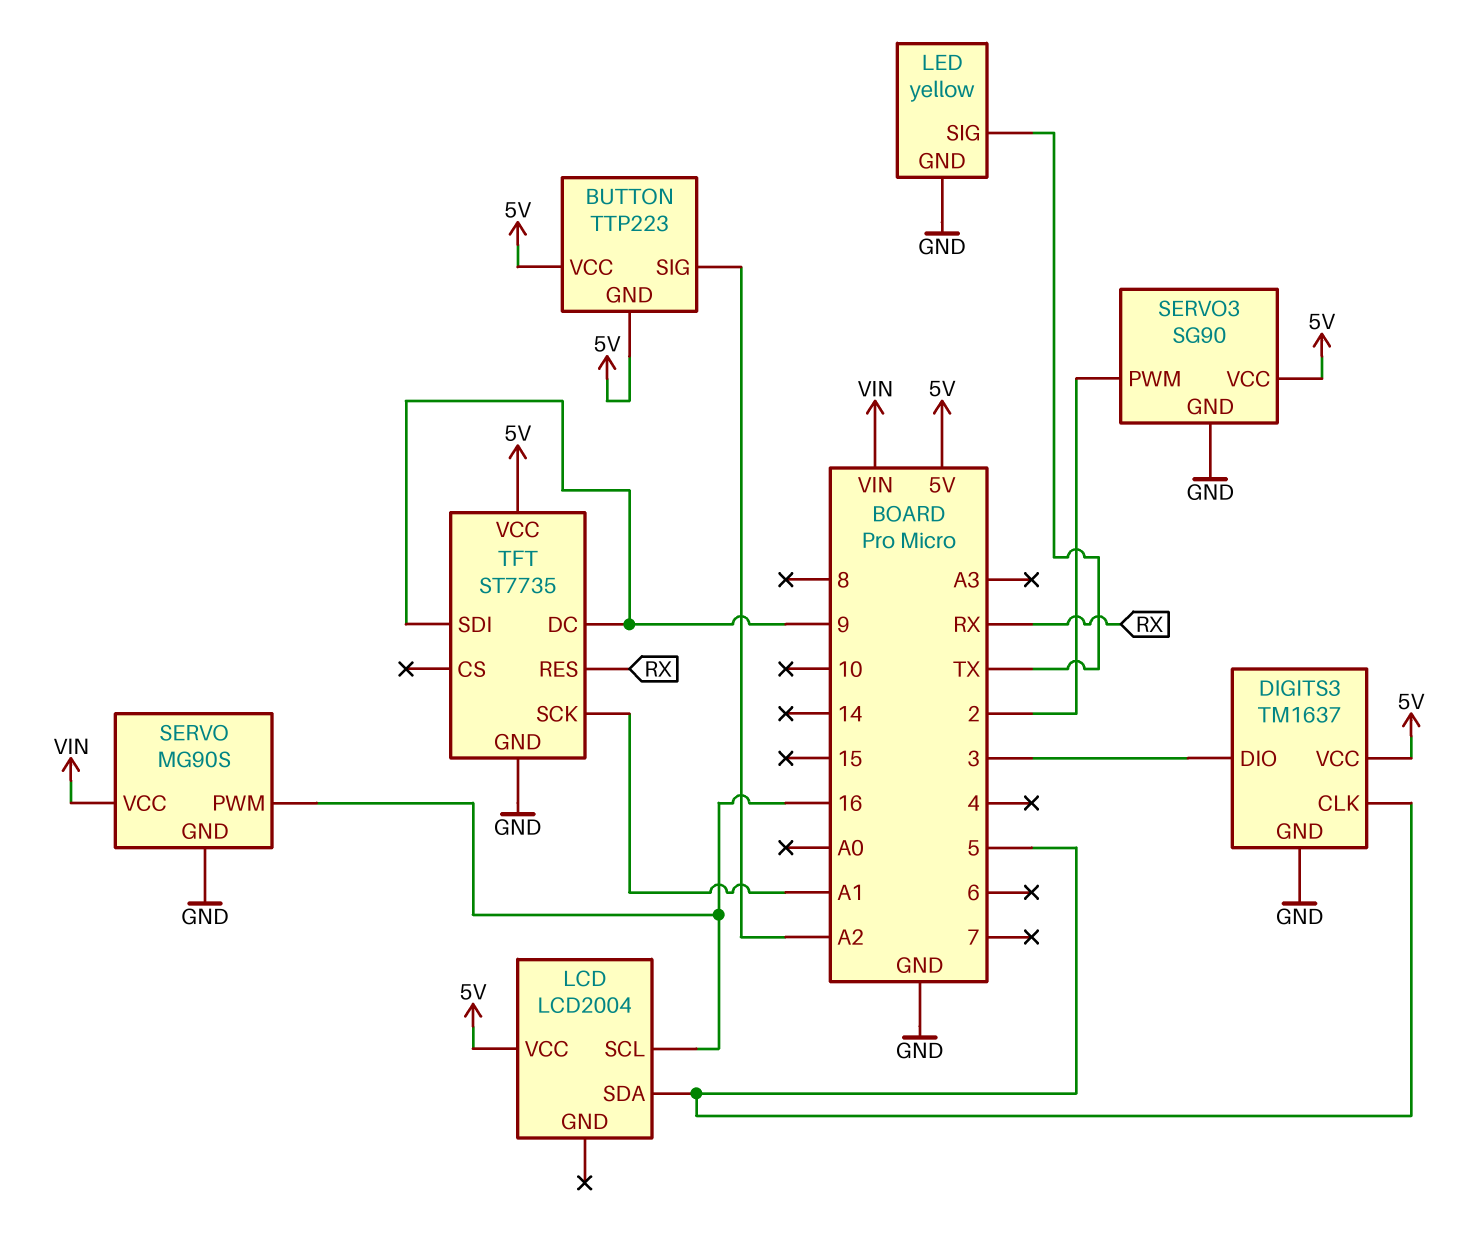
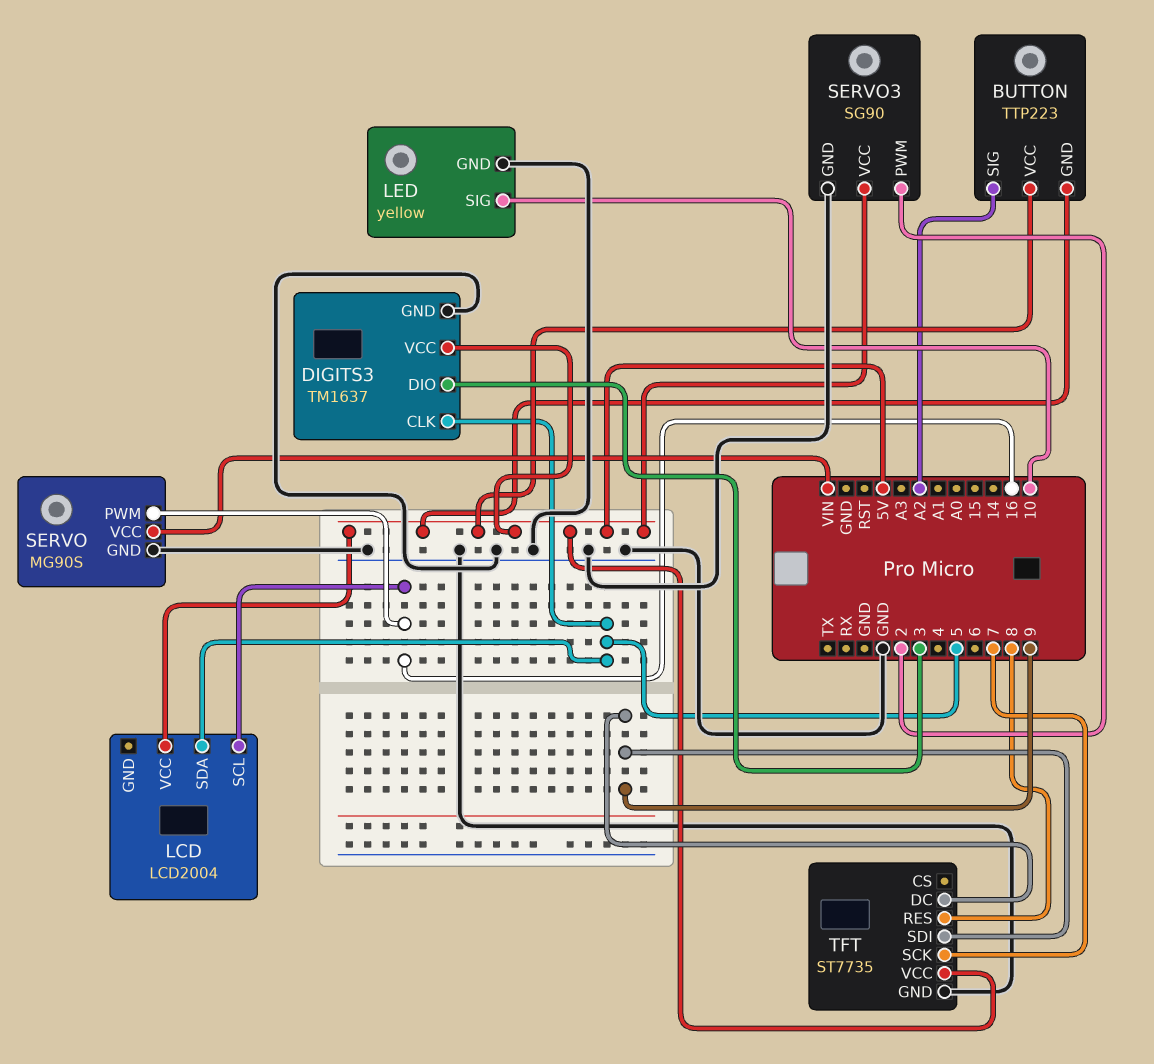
LED pin SIG: TX -> 10
TFT pin RES: RX -> 8
TFT pin SCK: A1 -> 7

